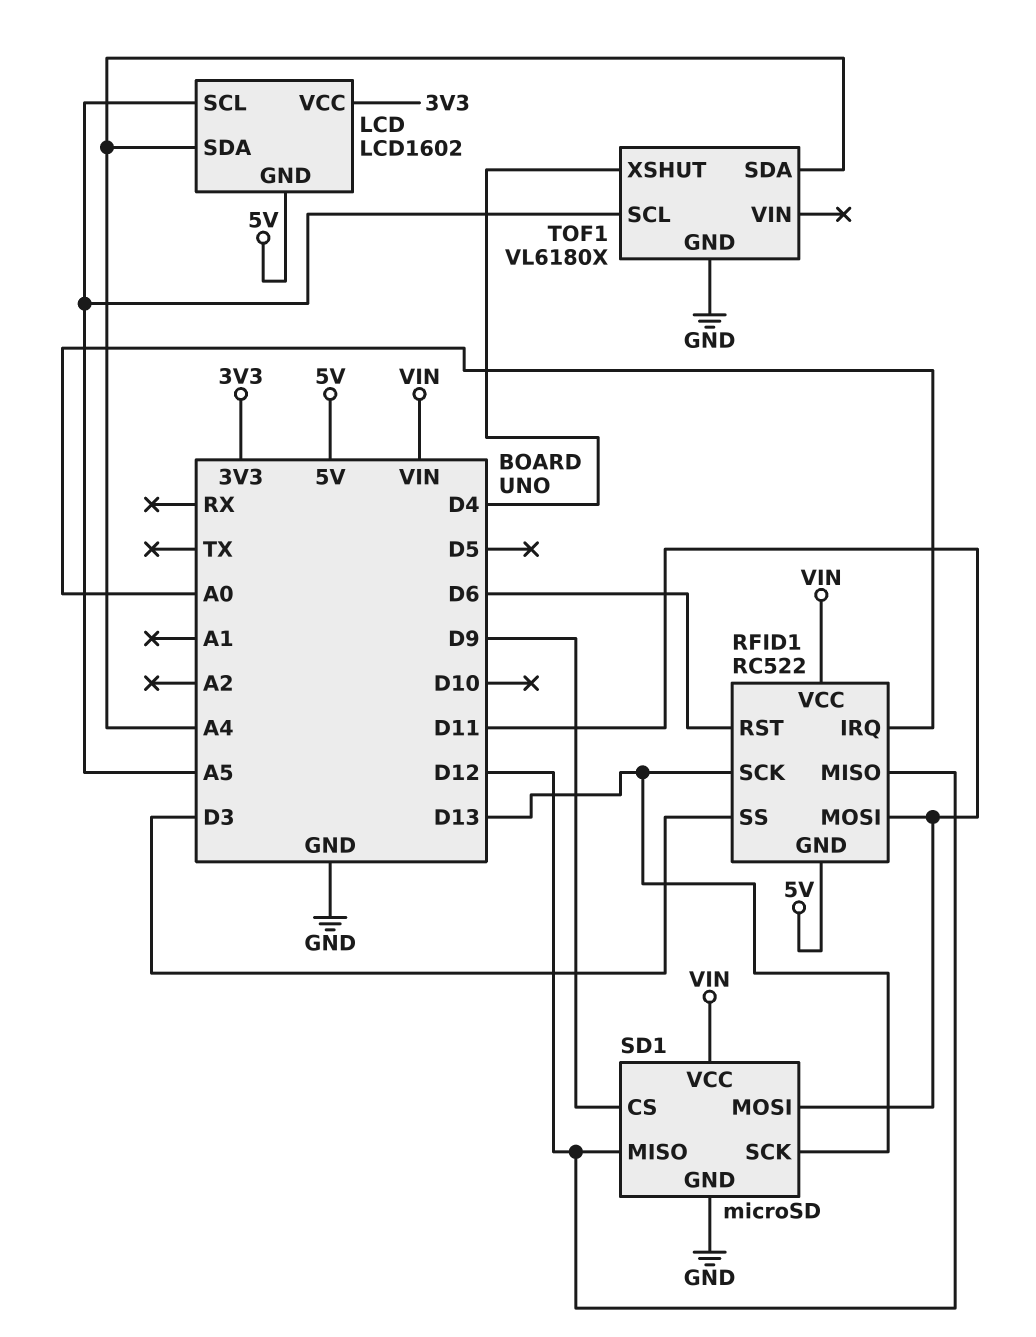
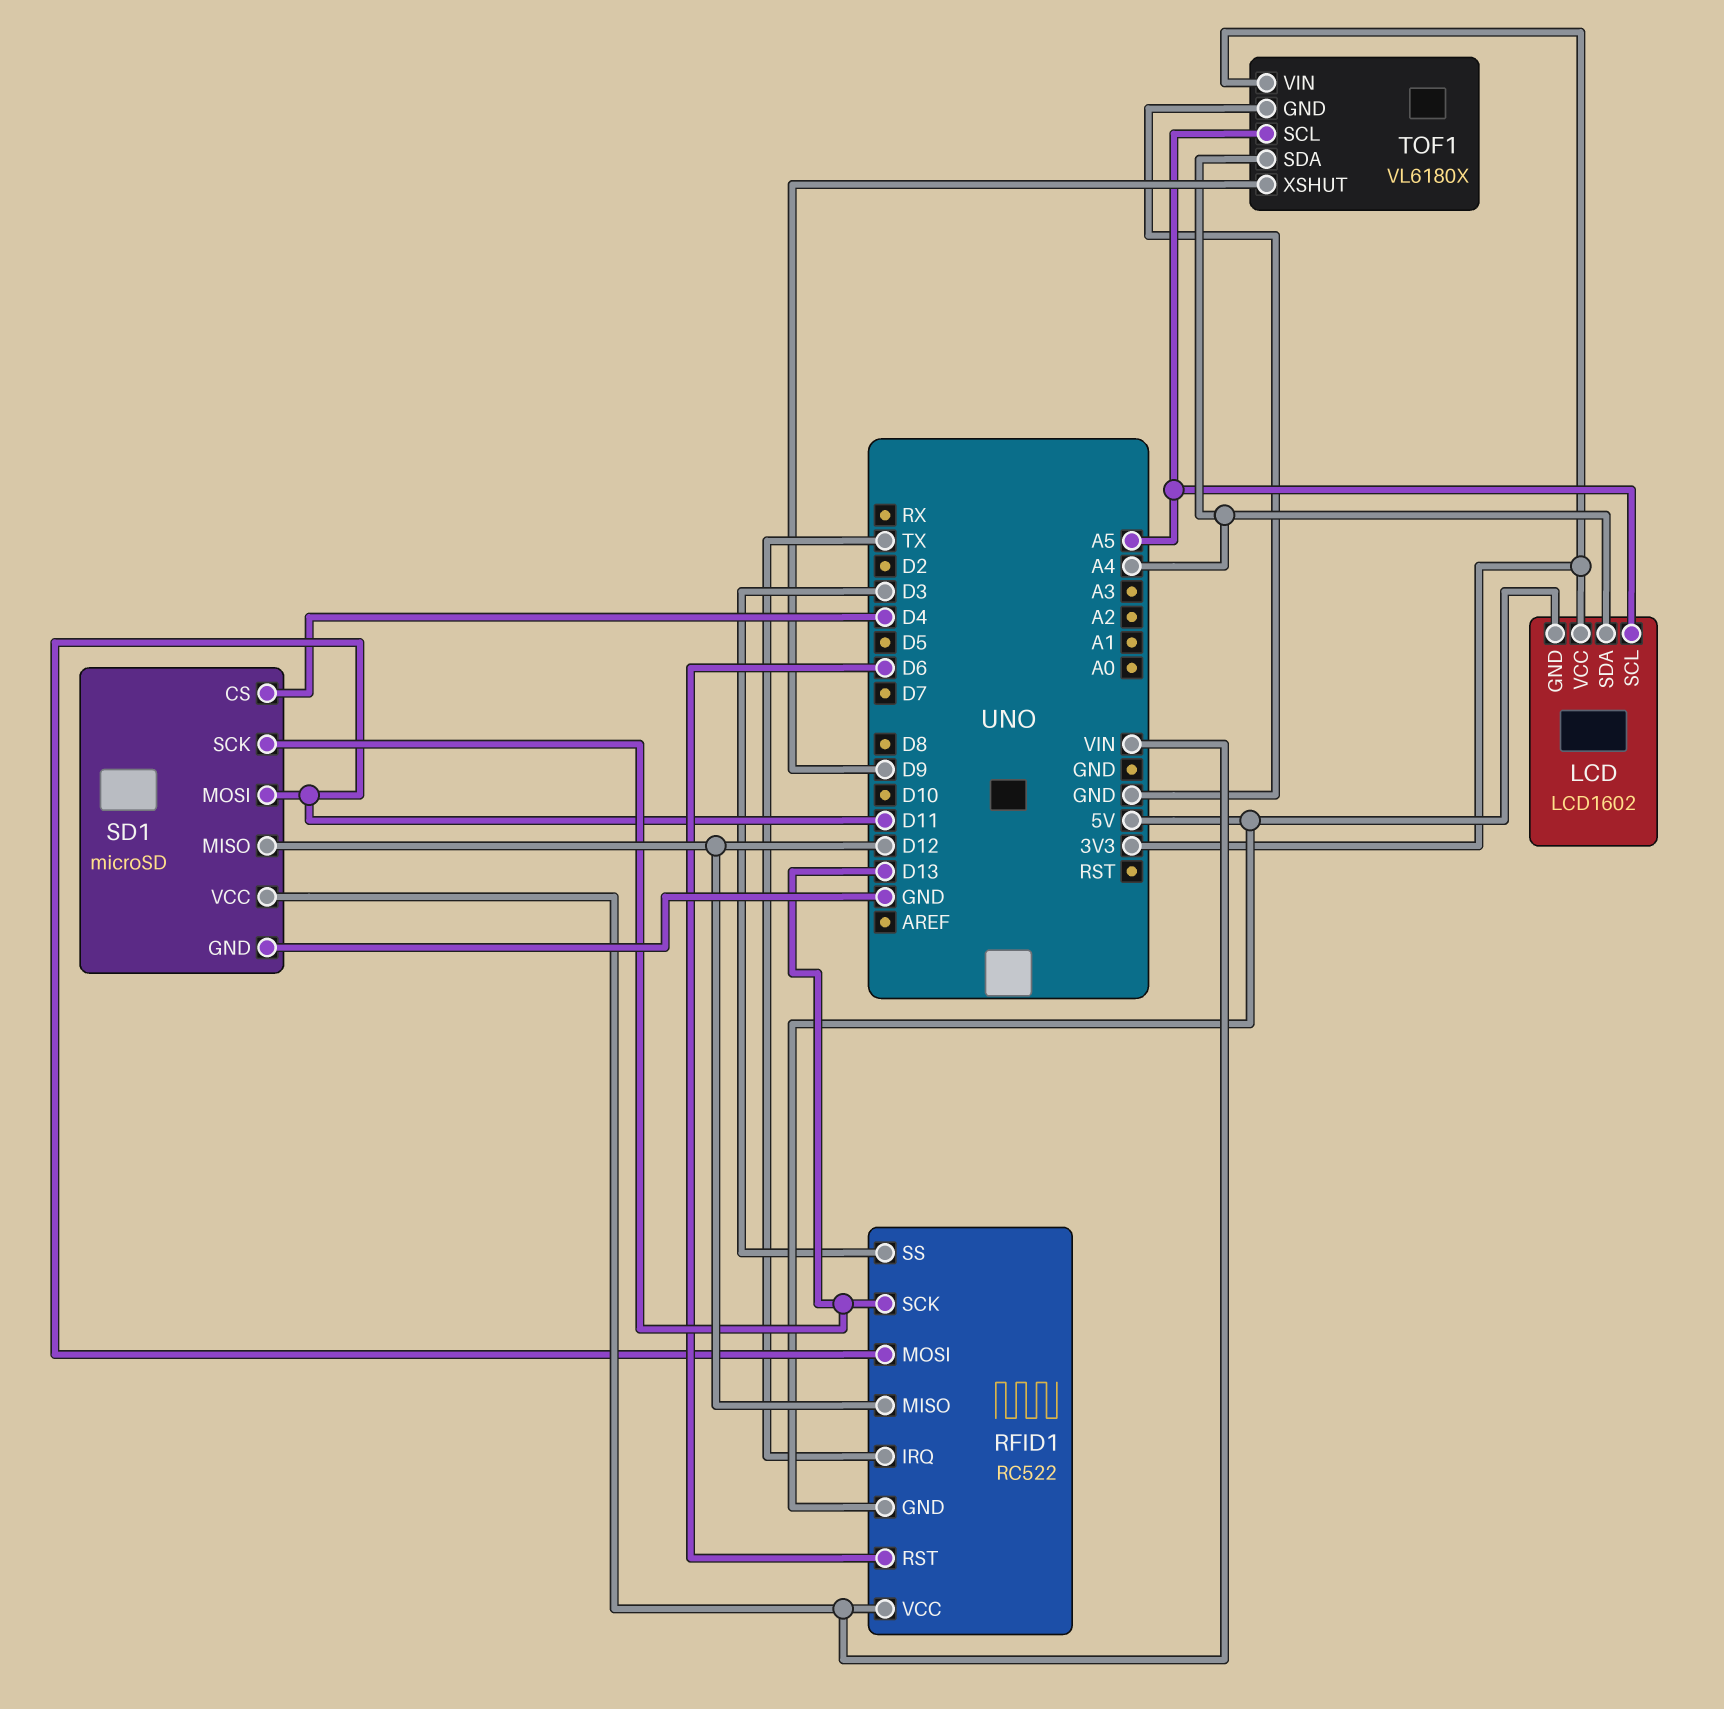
RFID1 pin IRQ: A0 -> TX
SD1 pin CS: D9 -> D4
TOF1 pin VIN: none -> 3V3
TOF1 pin XSHUT: D4 -> D9

